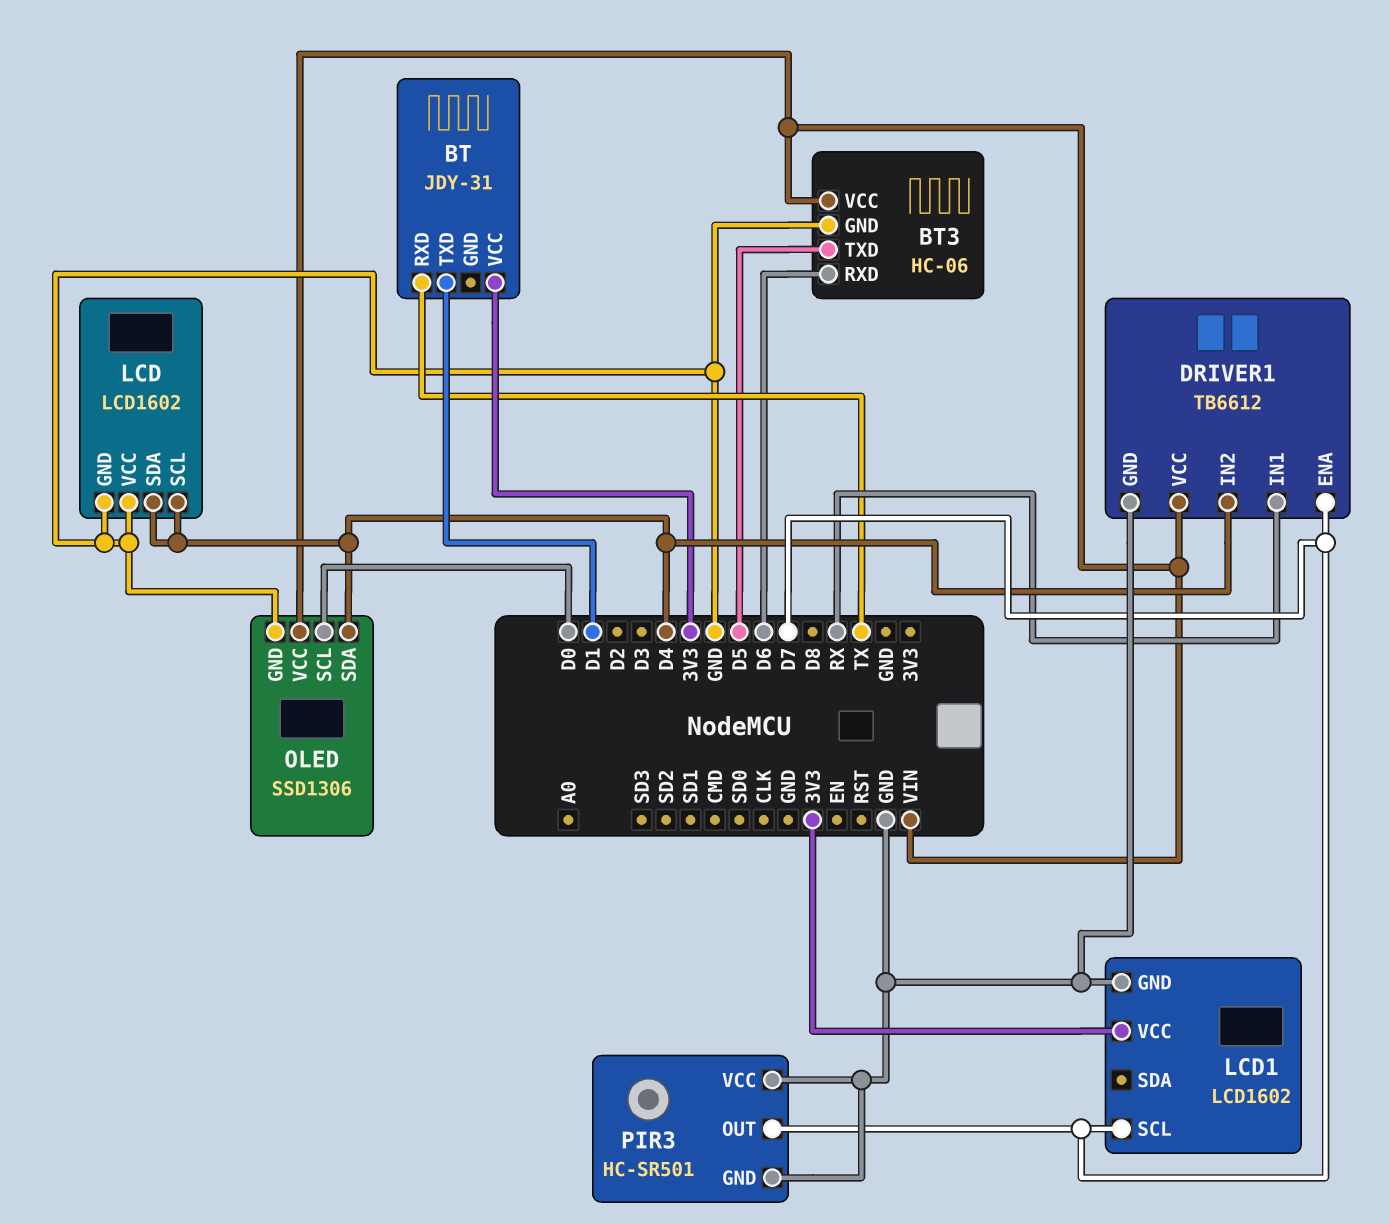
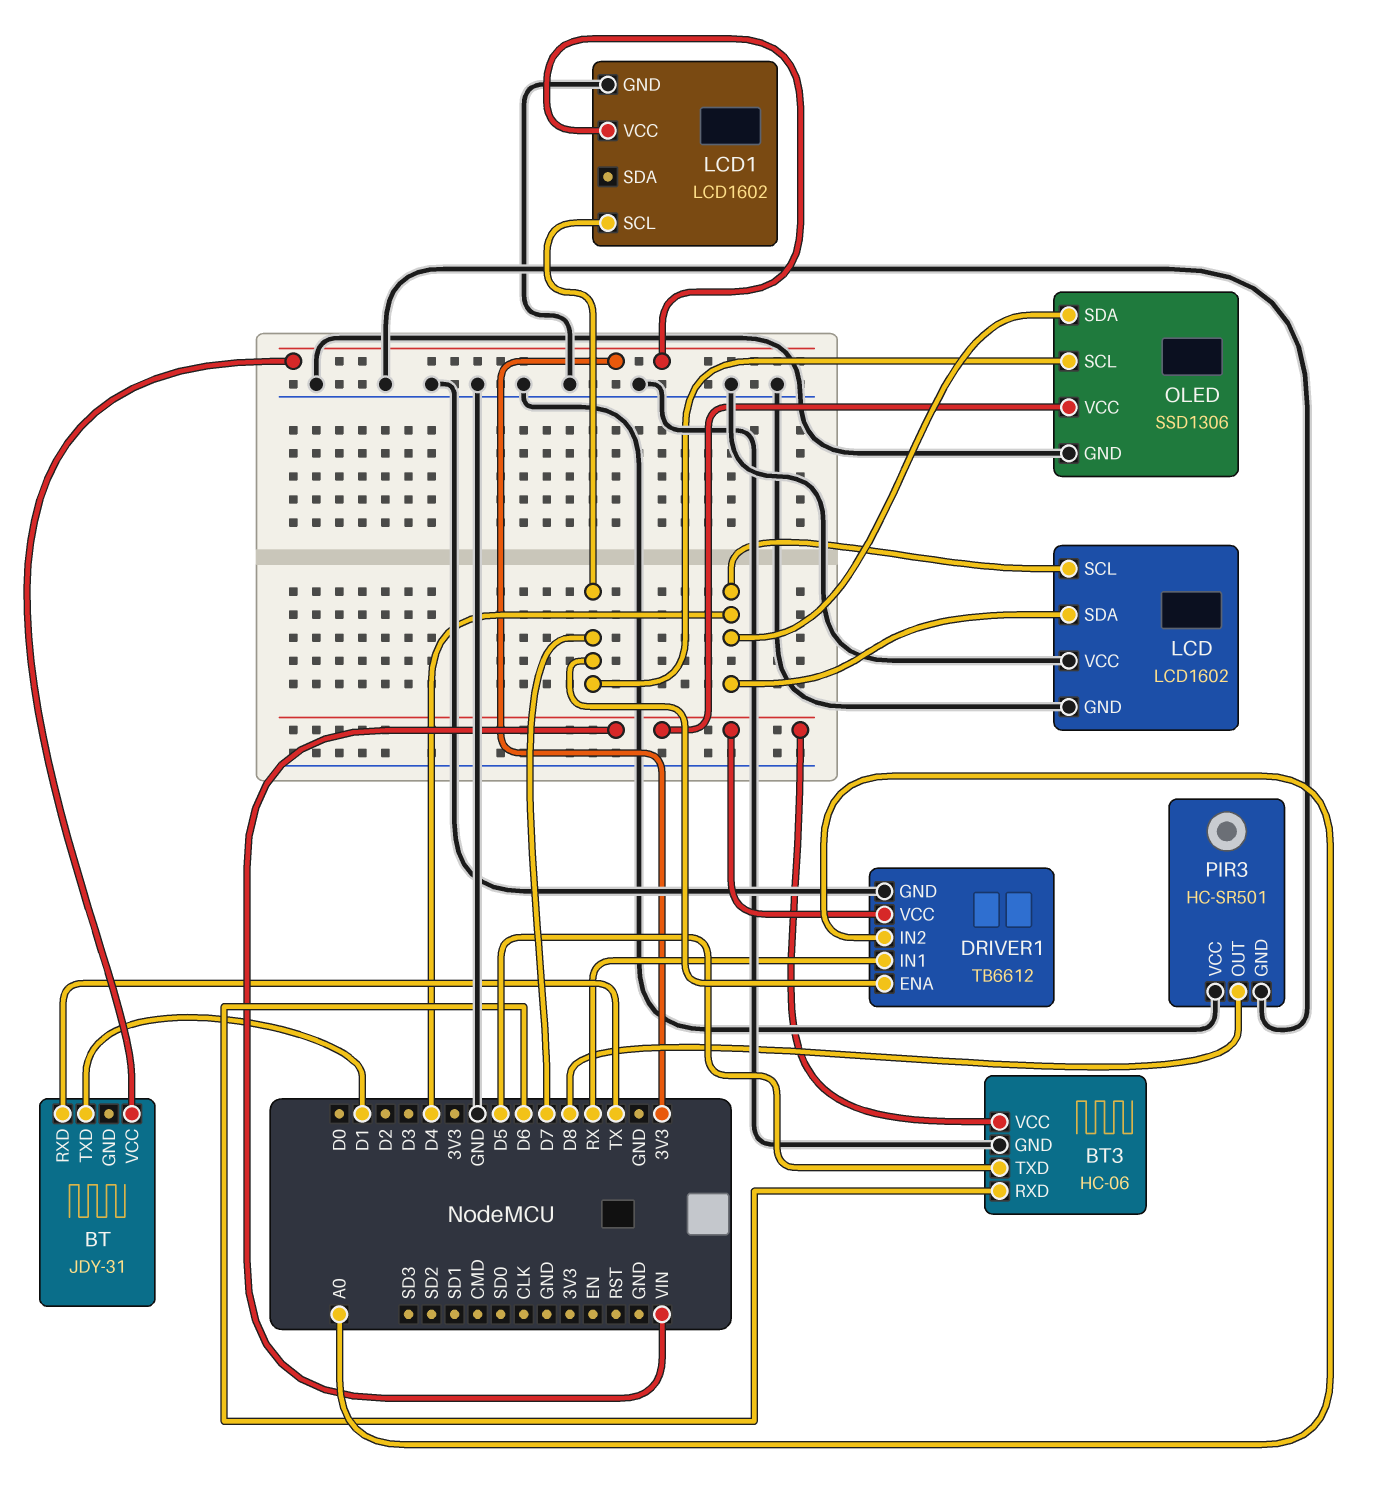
DRIVER1 pin IN2: D4 -> A0
OLED pin SCL: D0 -> D7
PIR3 pin OUT: D7 -> D8

